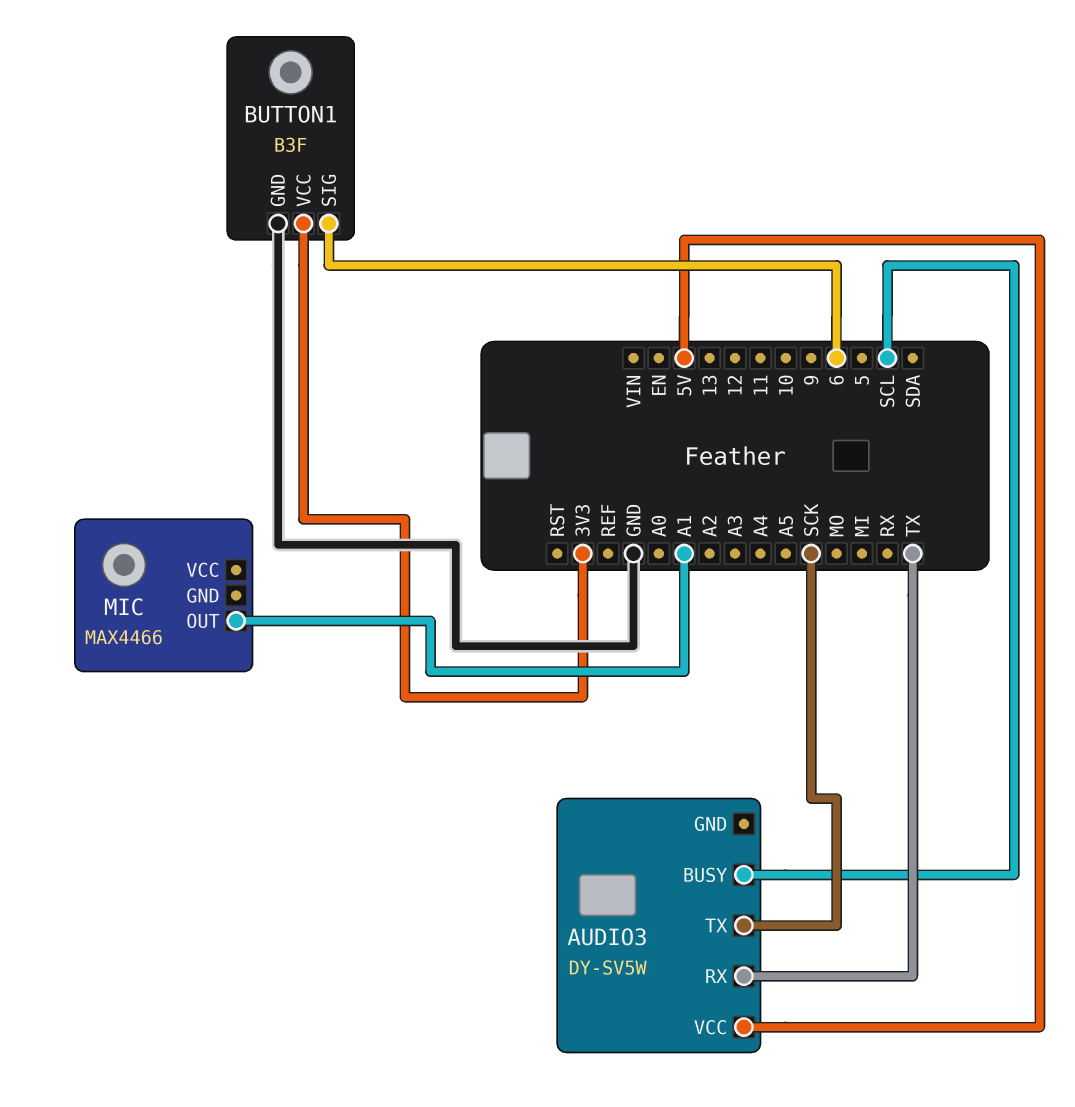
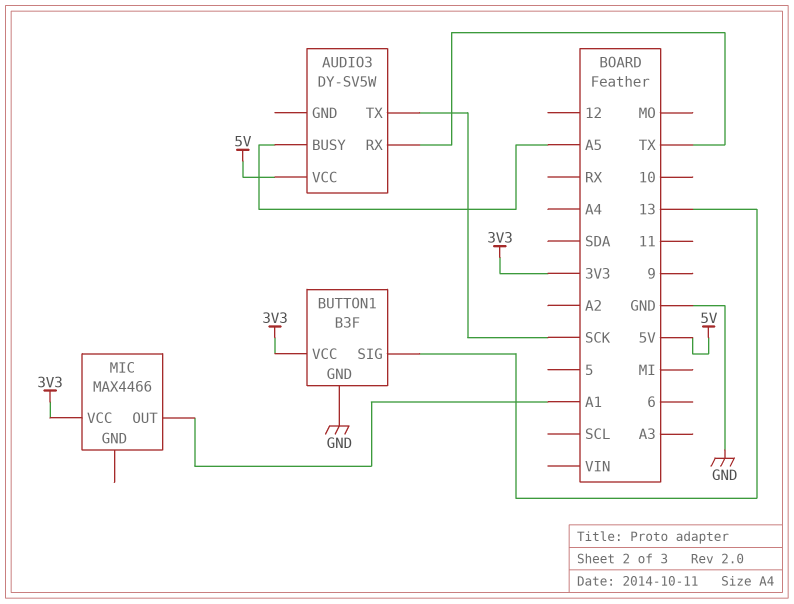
AUDIO3 pin BUSY: SCL -> A5
BUTTON1 pin SIG: 6 -> 13
MIC pin VCC: none -> 3V3

